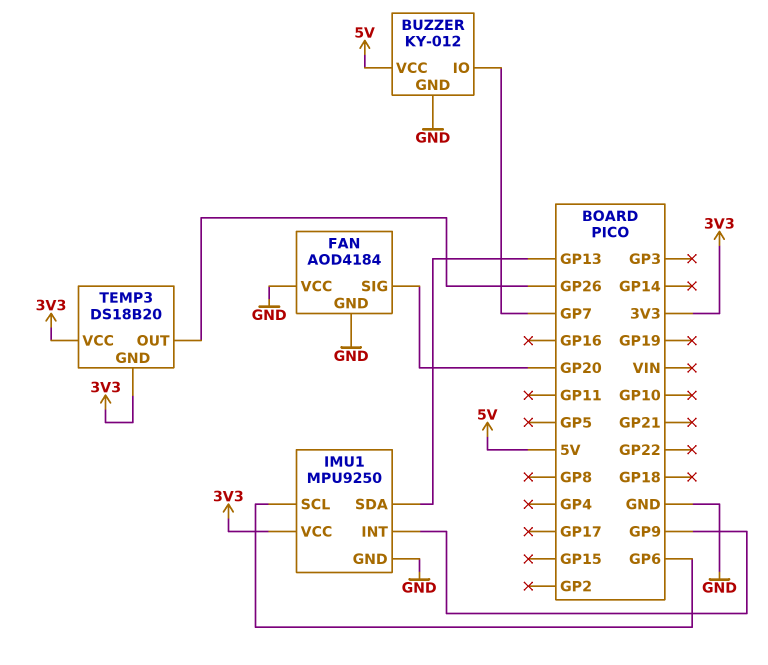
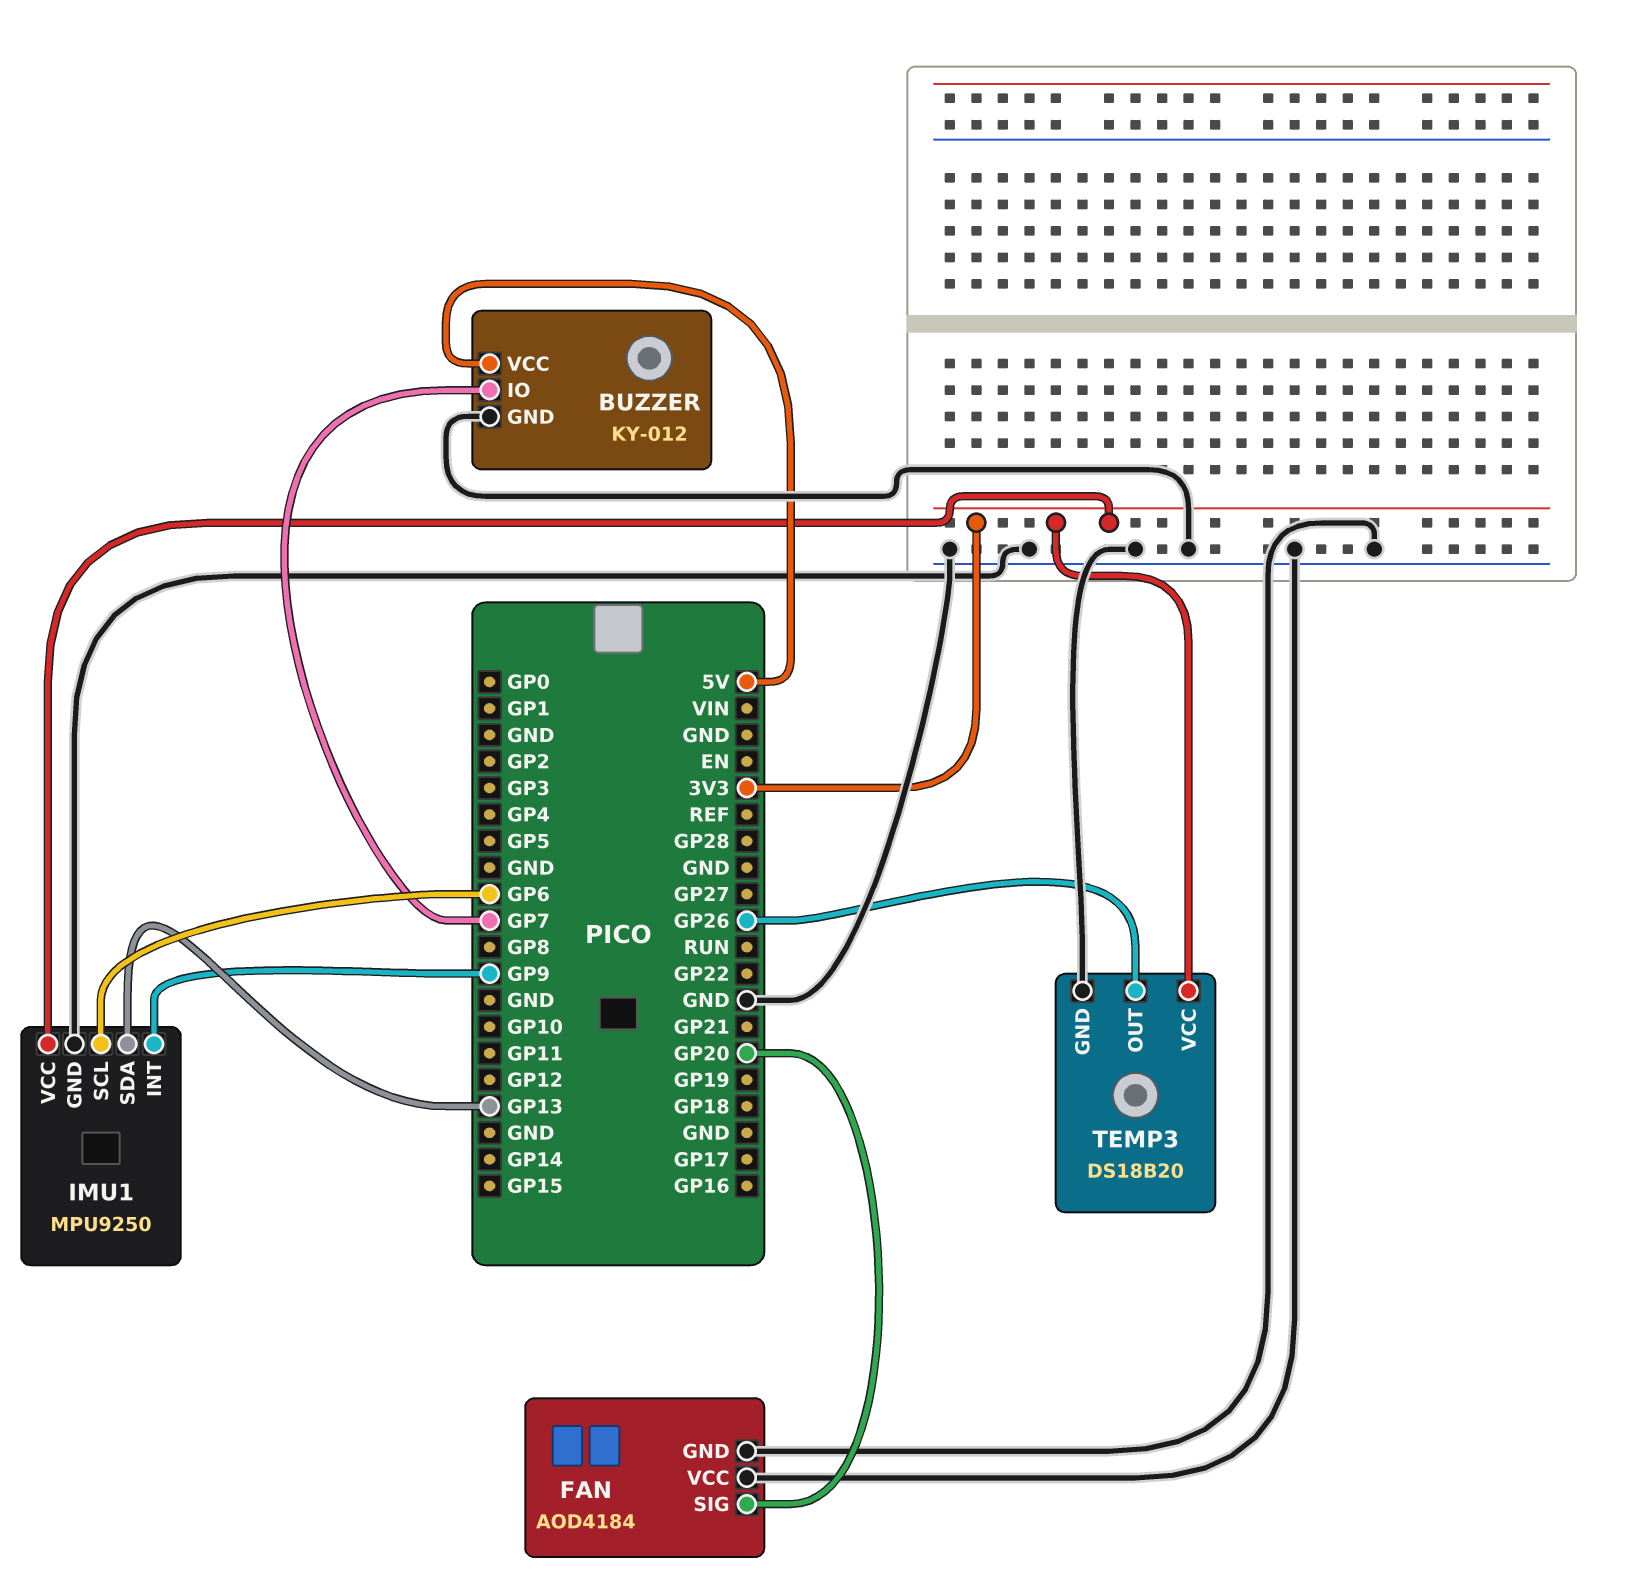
TEMP3 pin GND: 3V3 -> GND

